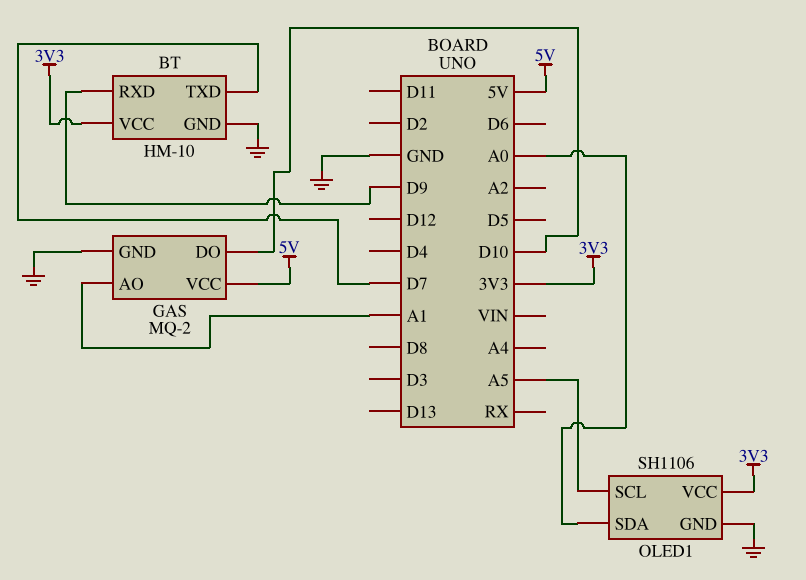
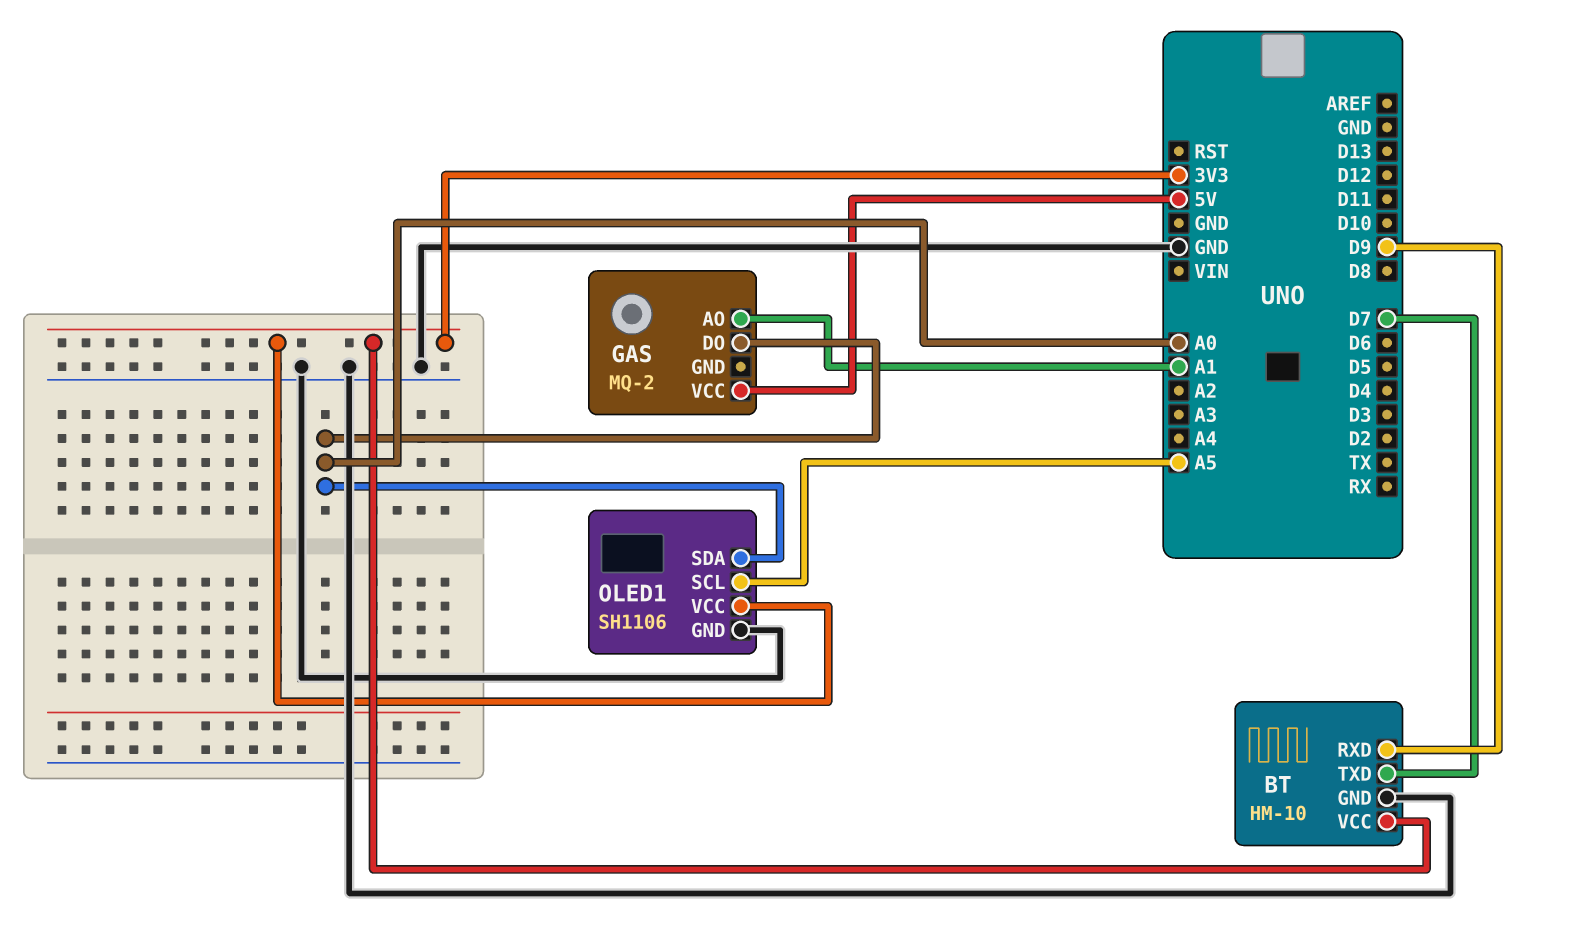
GAS pin DO: D10 -> A0
GAS pin GND: GND -> none

